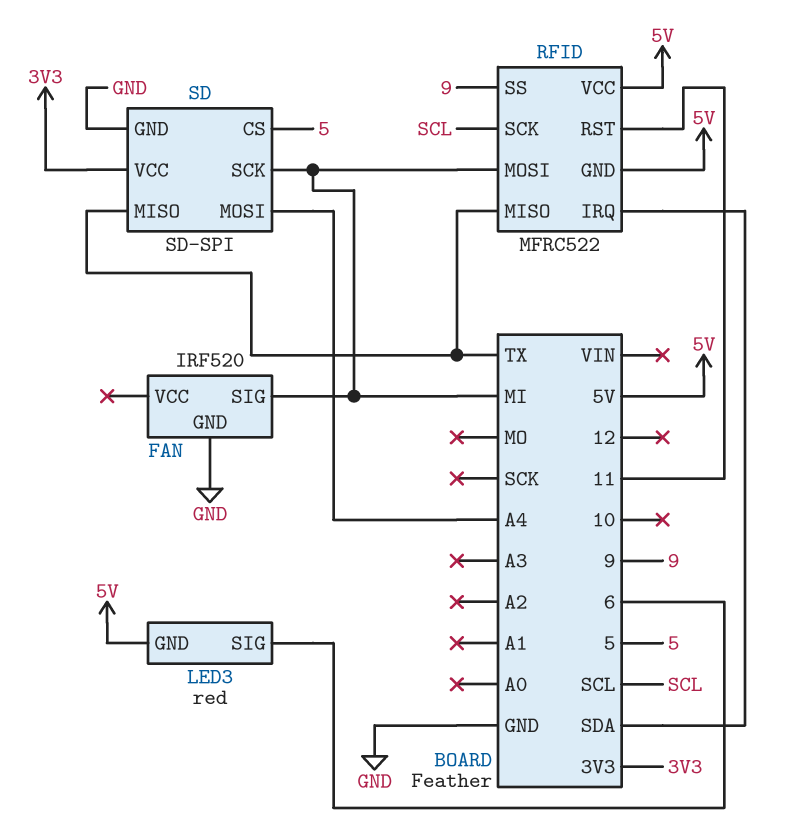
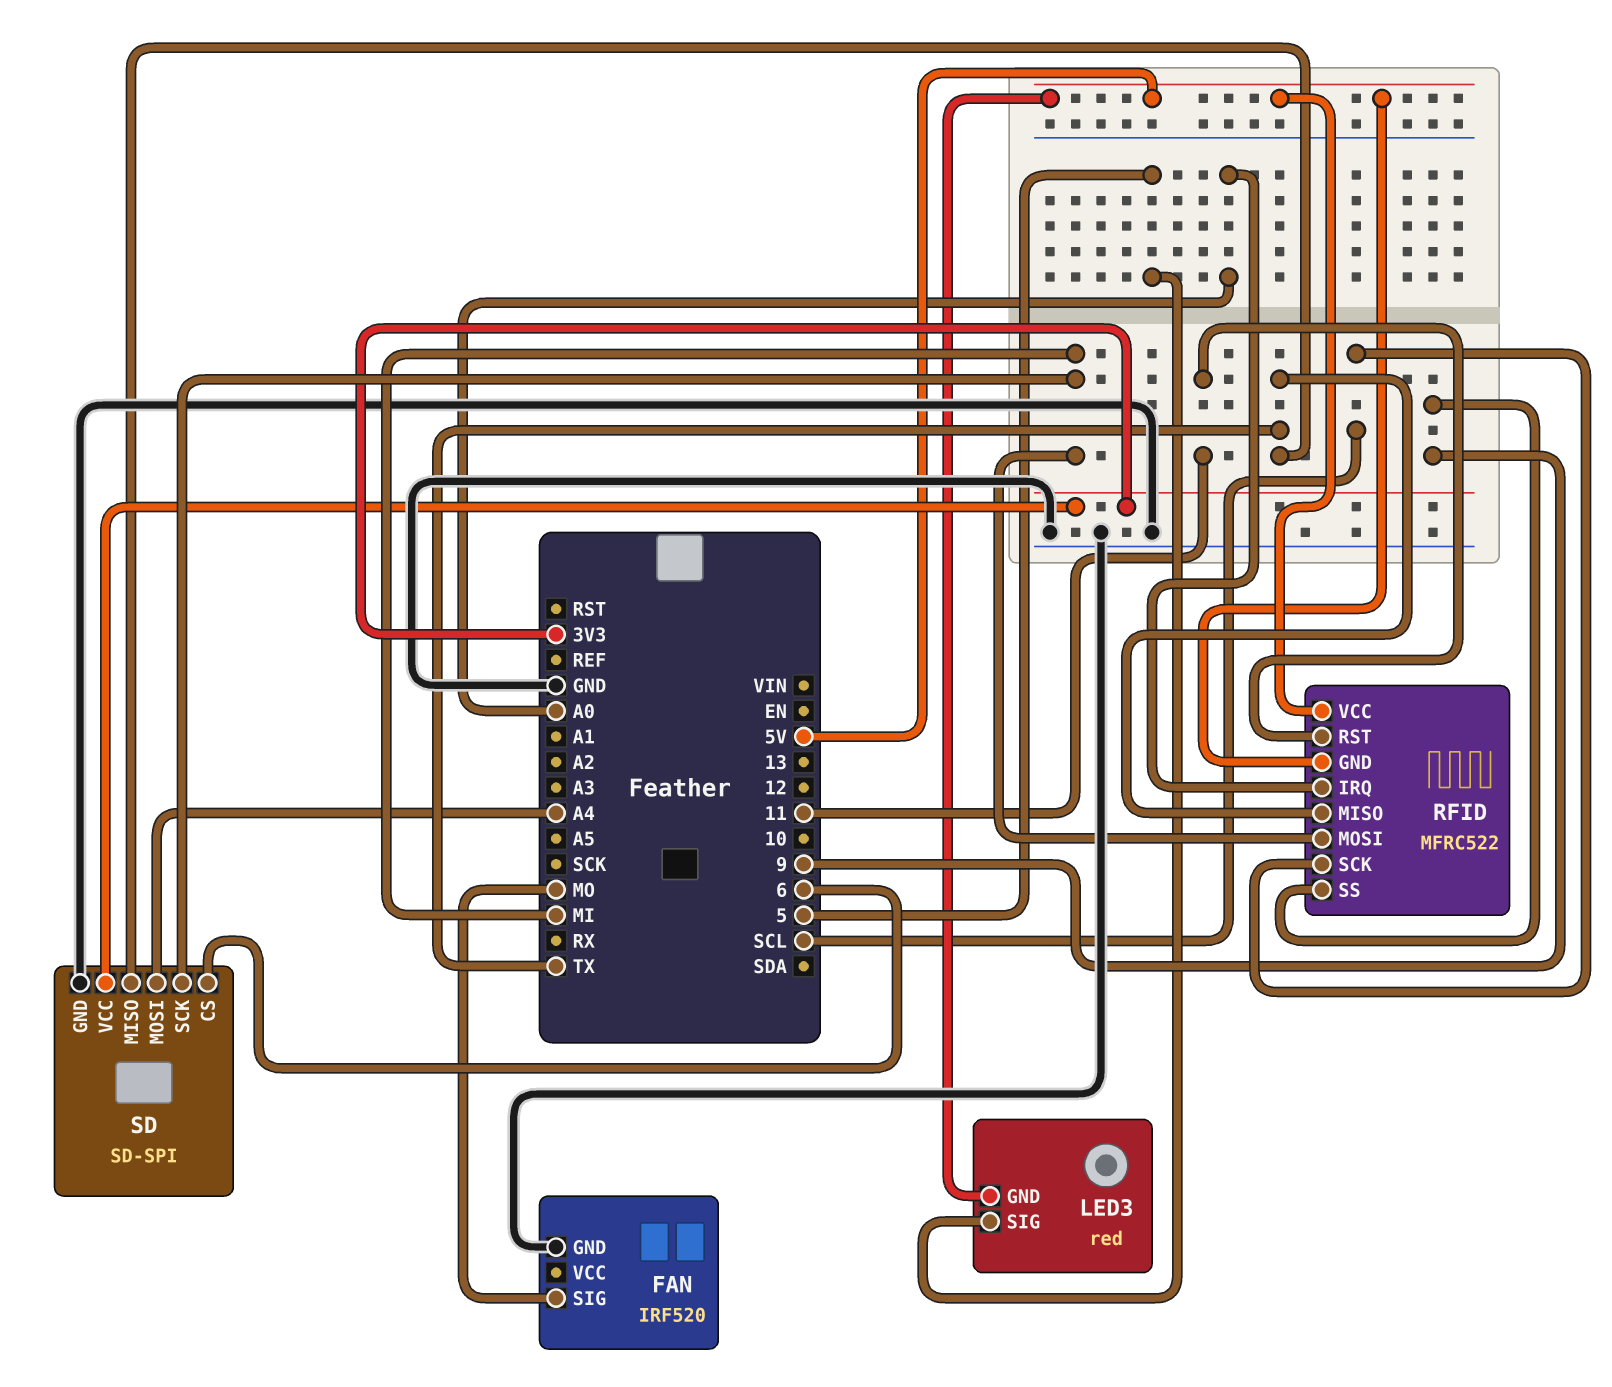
FAN pin SIG: MI -> MO
LED3 pin SIG: 6 -> 5
RFID pin IRQ: SDA -> A0
SD pin CS: 5 -> 6

